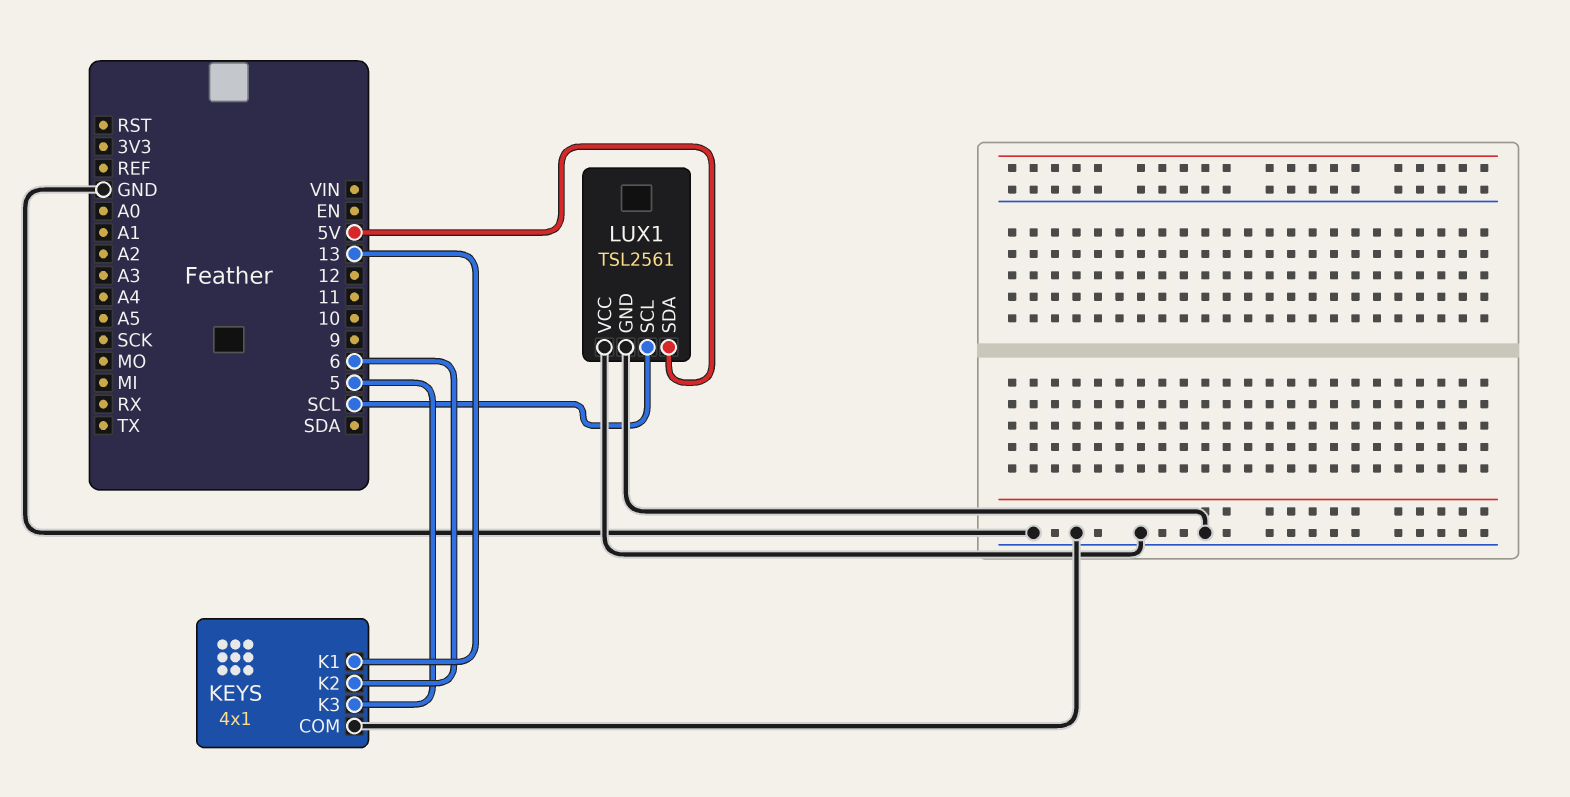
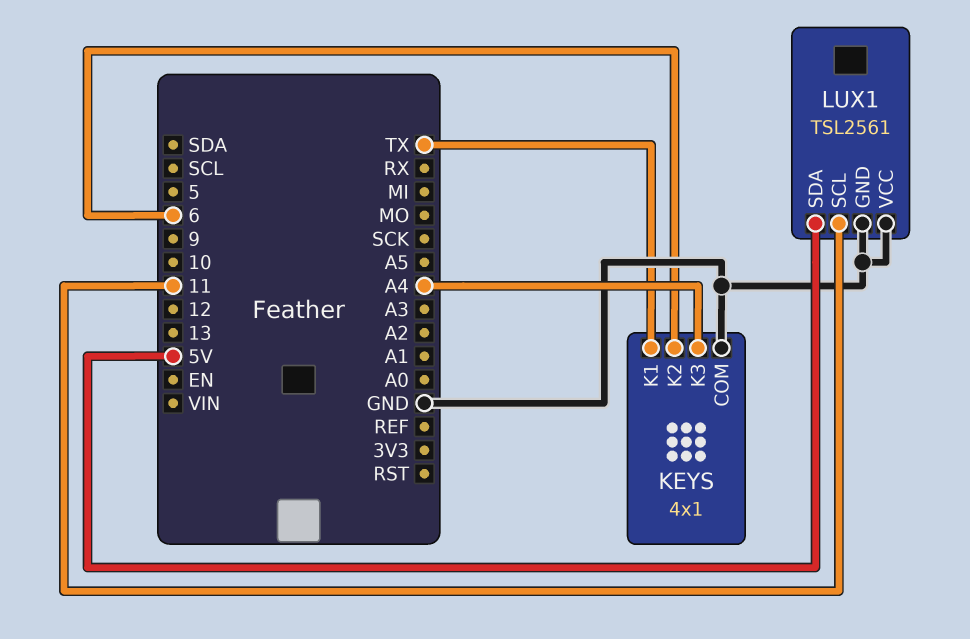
KEYS pin K1: 13 -> TX
KEYS pin K3: 5 -> A4
LUX1 pin SCL: SCL -> 11

